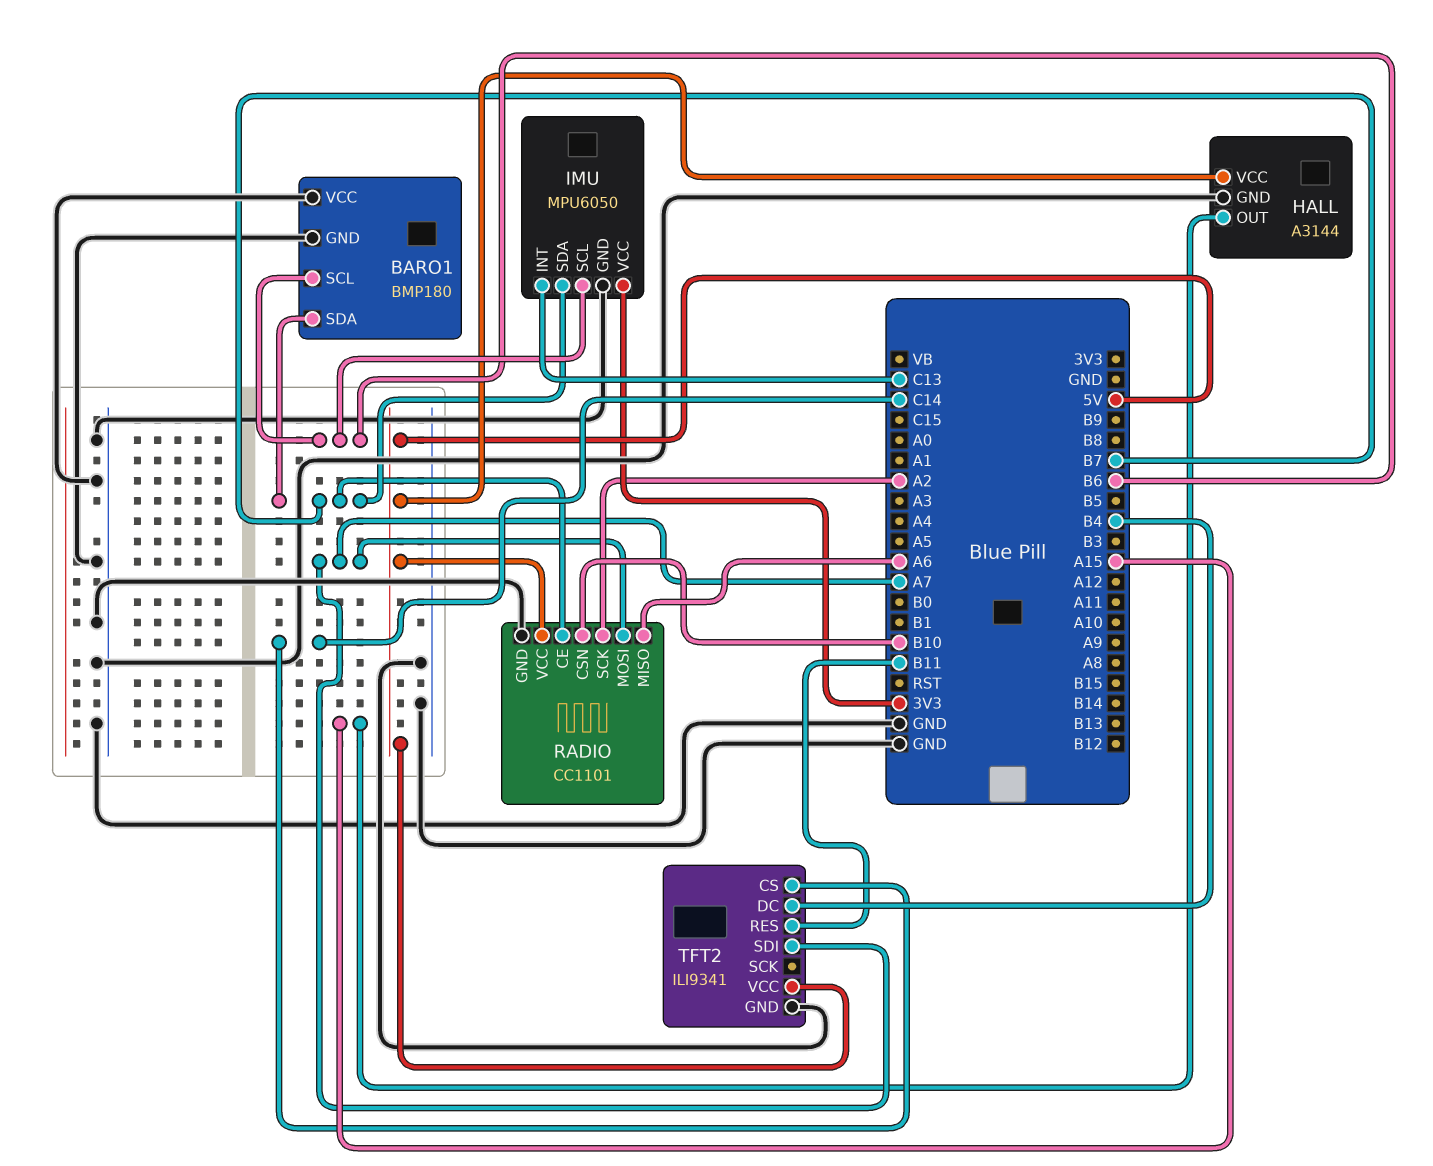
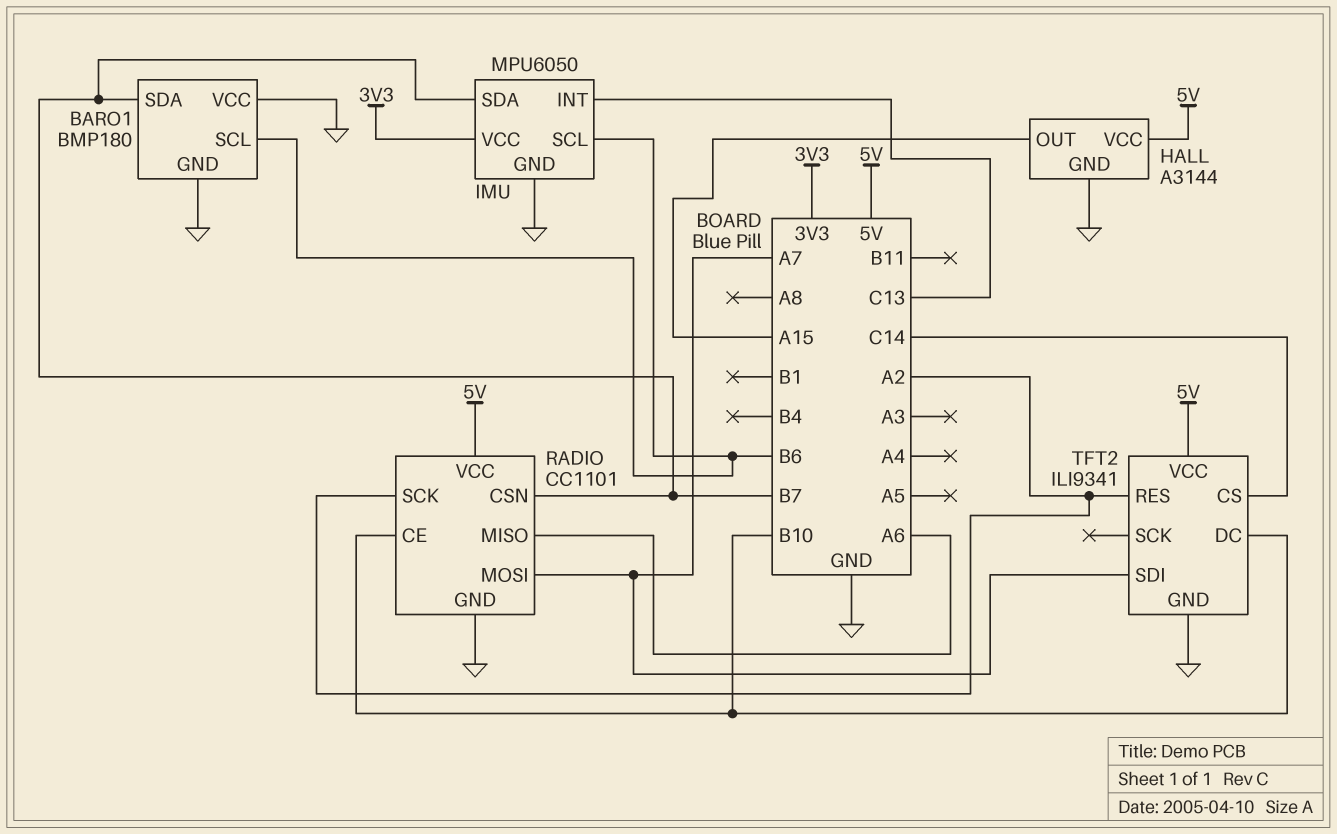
RADIO pin CE: B7 -> B10
RADIO pin CSN: B10 -> B7
TFT2 pin DC: B4 -> B10
TFT2 pin RES: B11 -> A2

